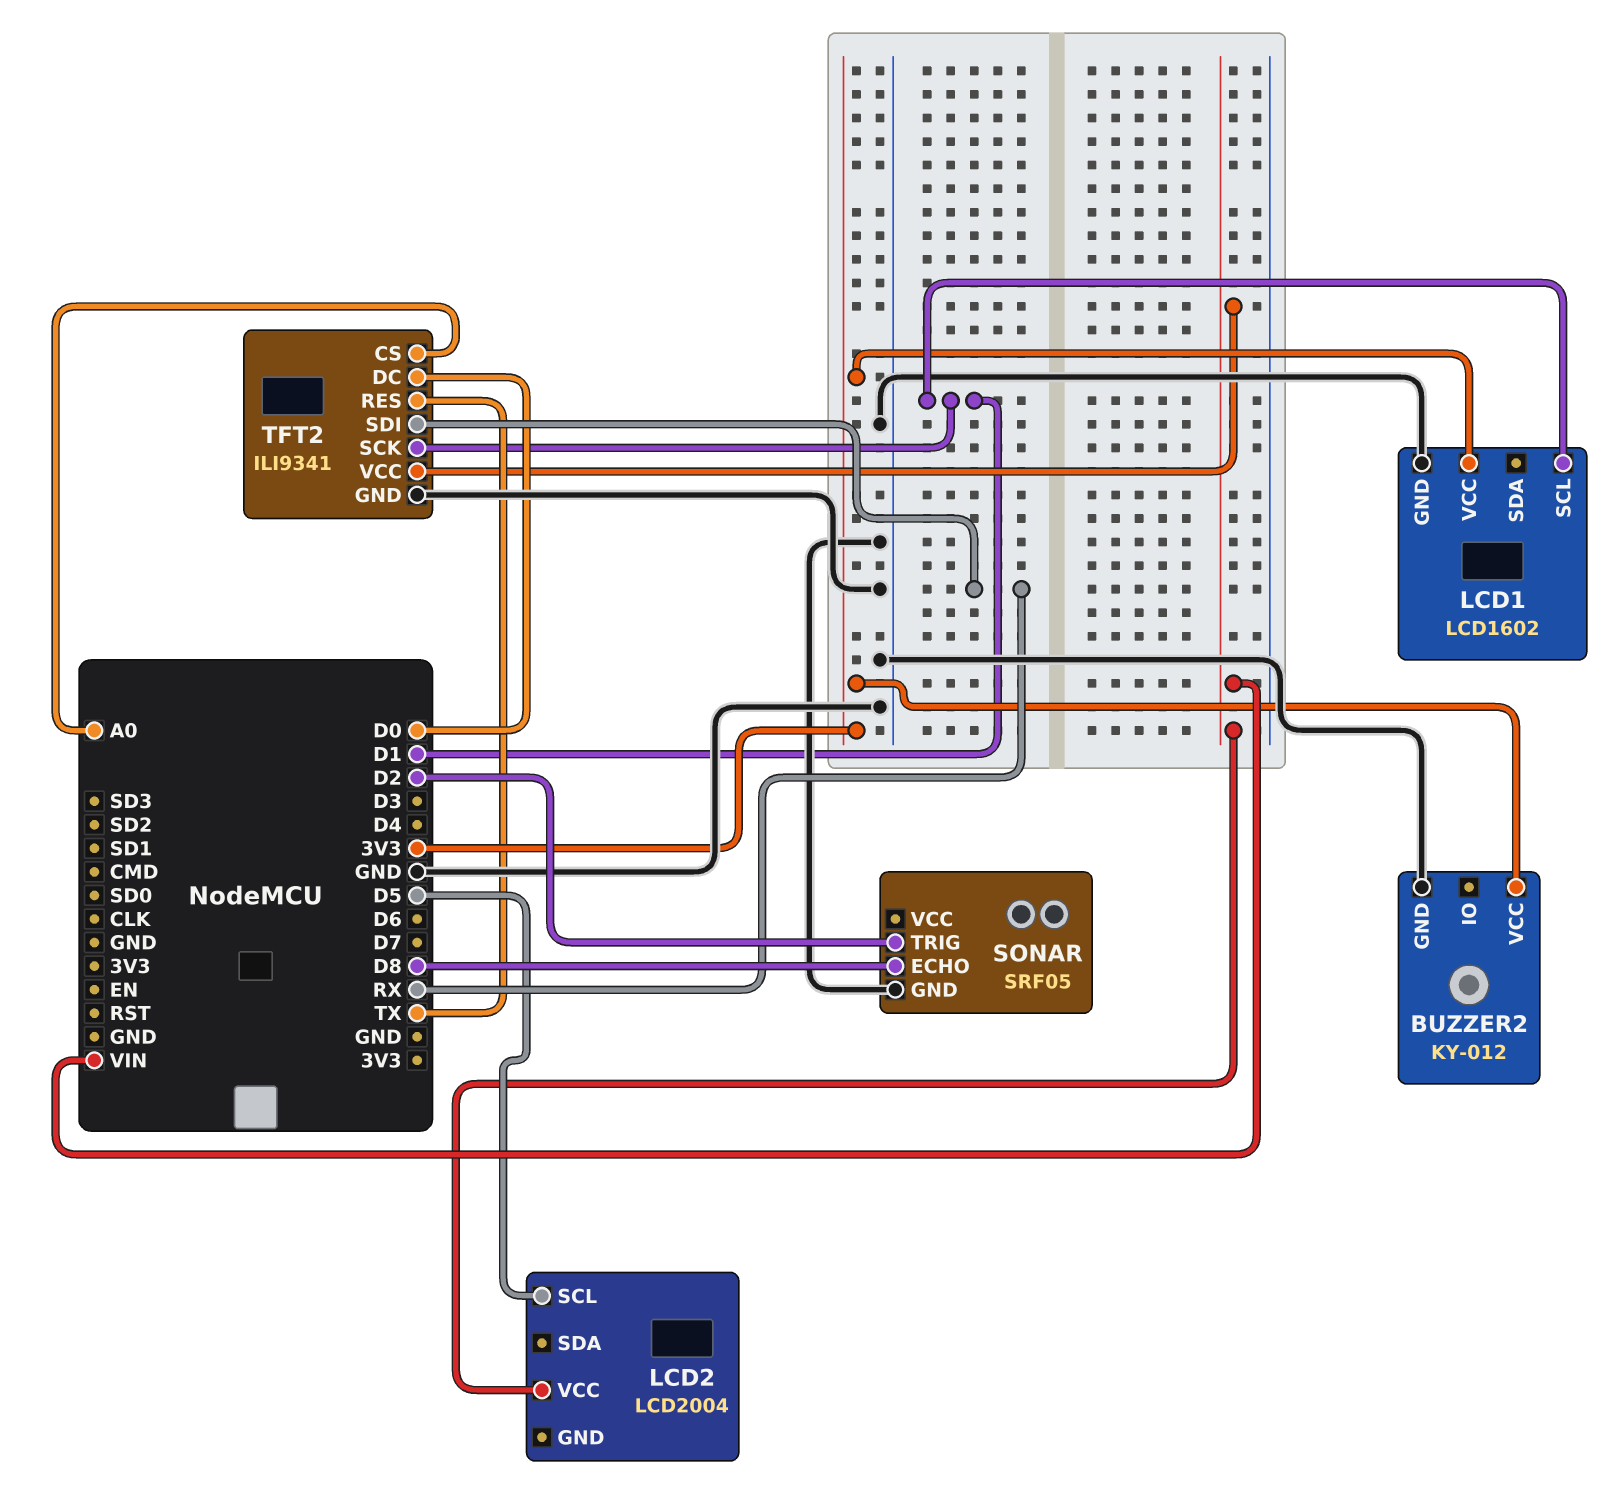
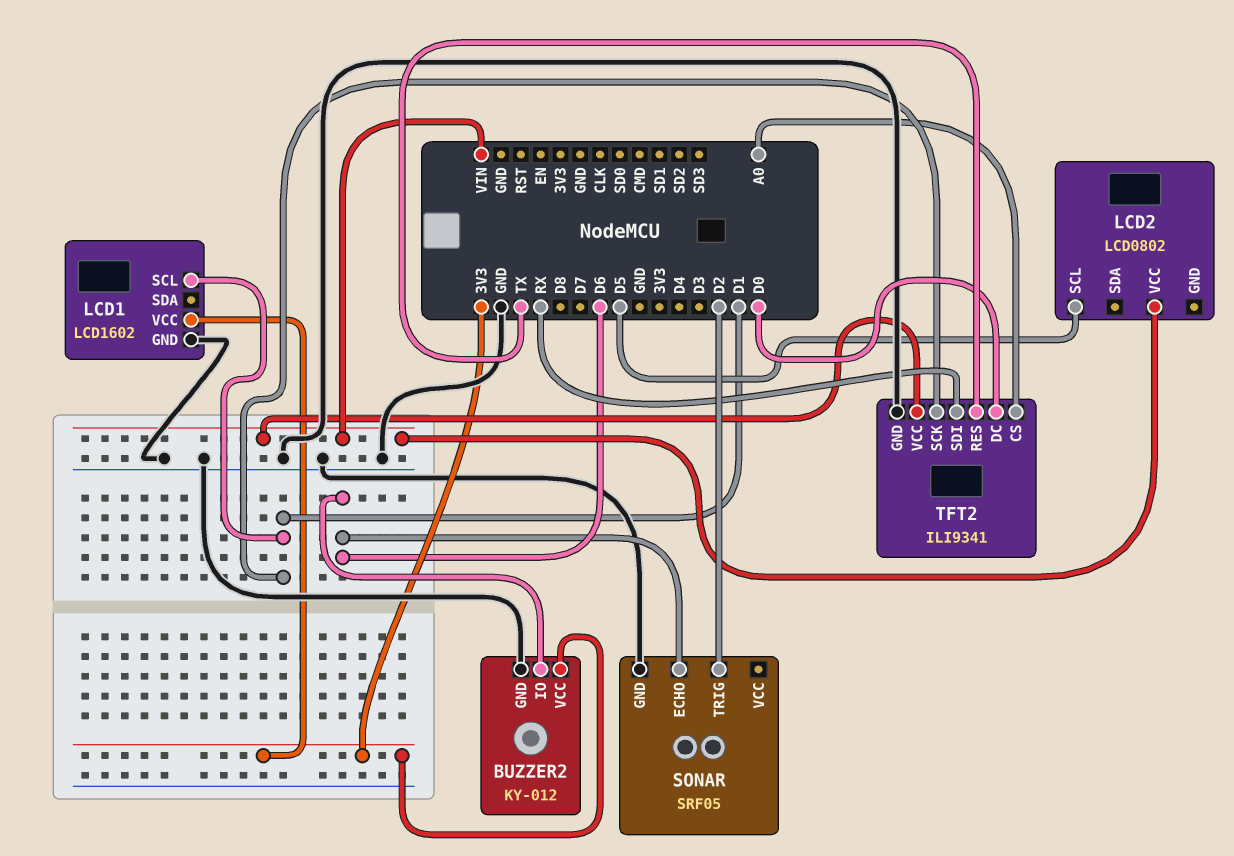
BUZZER2 pin IO: none -> D6
LCD2: LCD2004 -> LCD0802
SONAR pin ECHO: D8 -> D6

